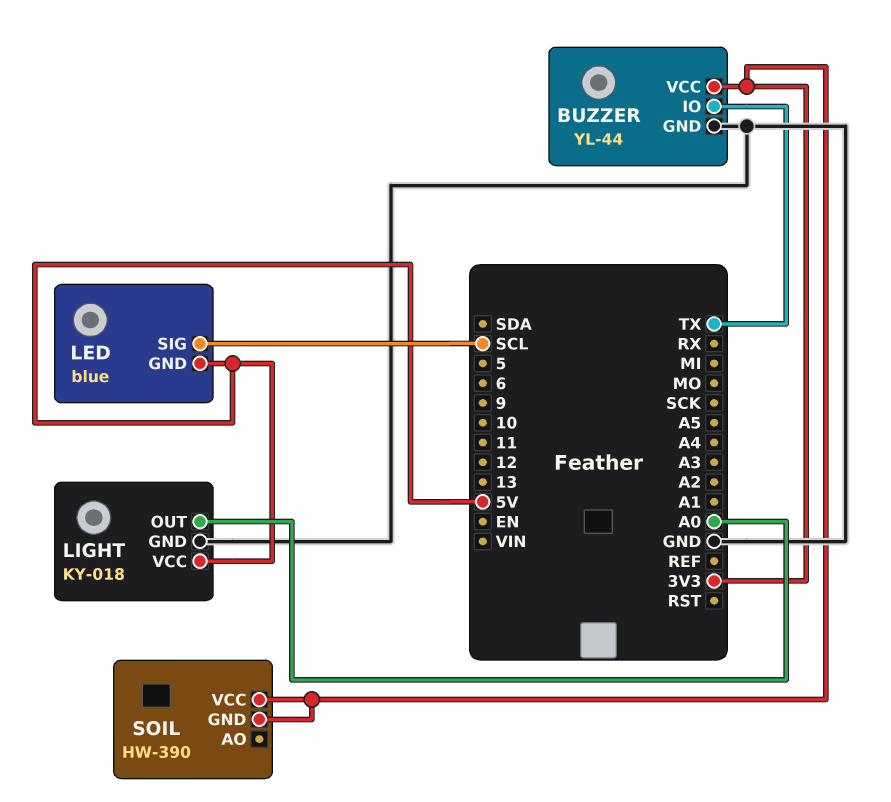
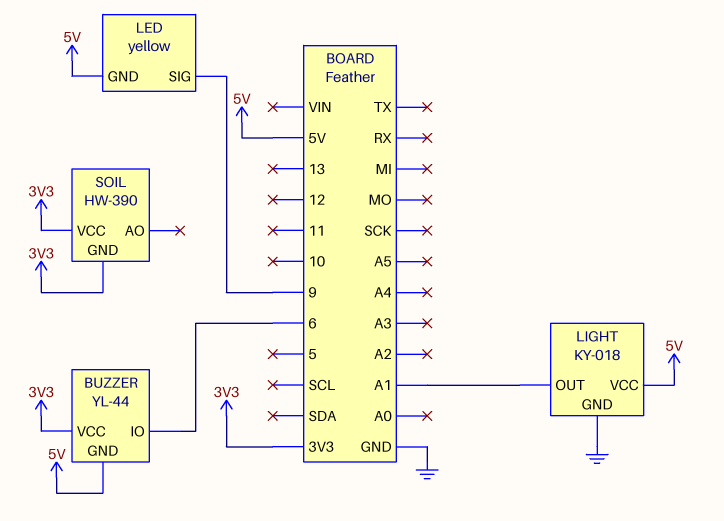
BUZZER pin GND: GND -> 5V
BUZZER pin IO: TX -> 6
LED: blue -> yellow
LED pin SIG: SCL -> 9
LIGHT pin OUT: A0 -> A1

